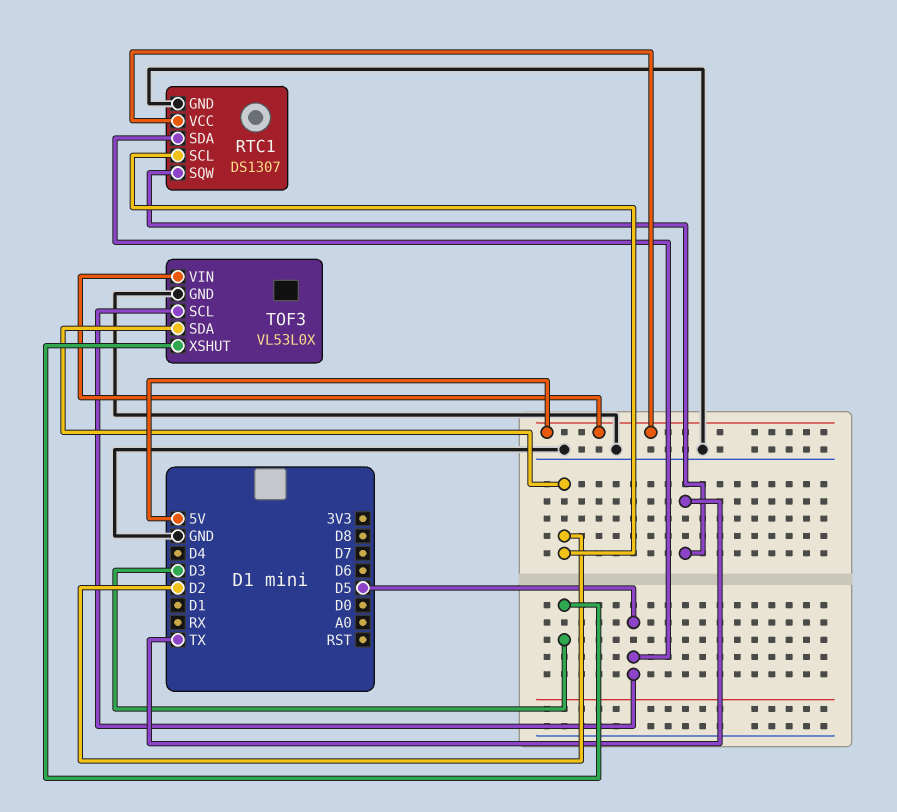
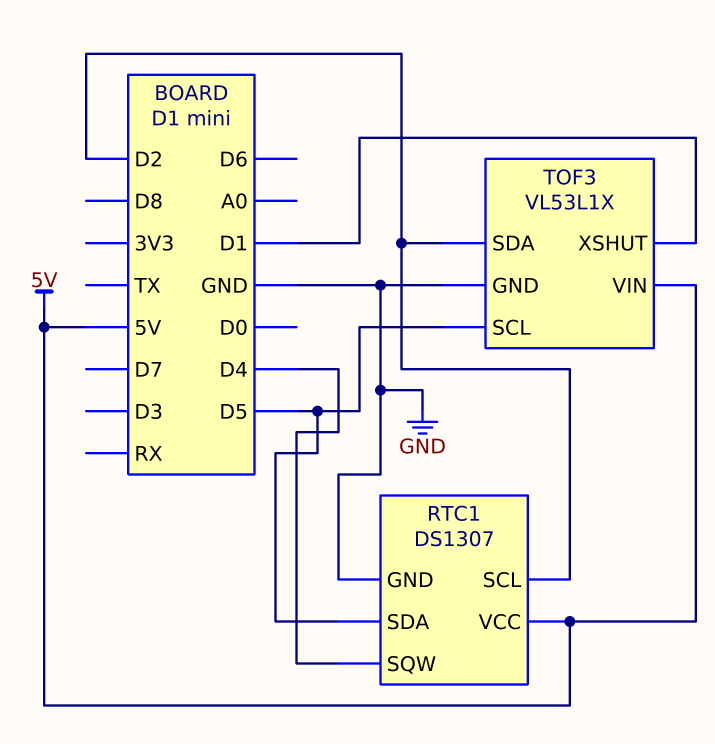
RTC1 pin SQW: TX -> D4
TOF3: VL53L0X -> VL53L1X
TOF3 pin XSHUT: D3 -> D1

